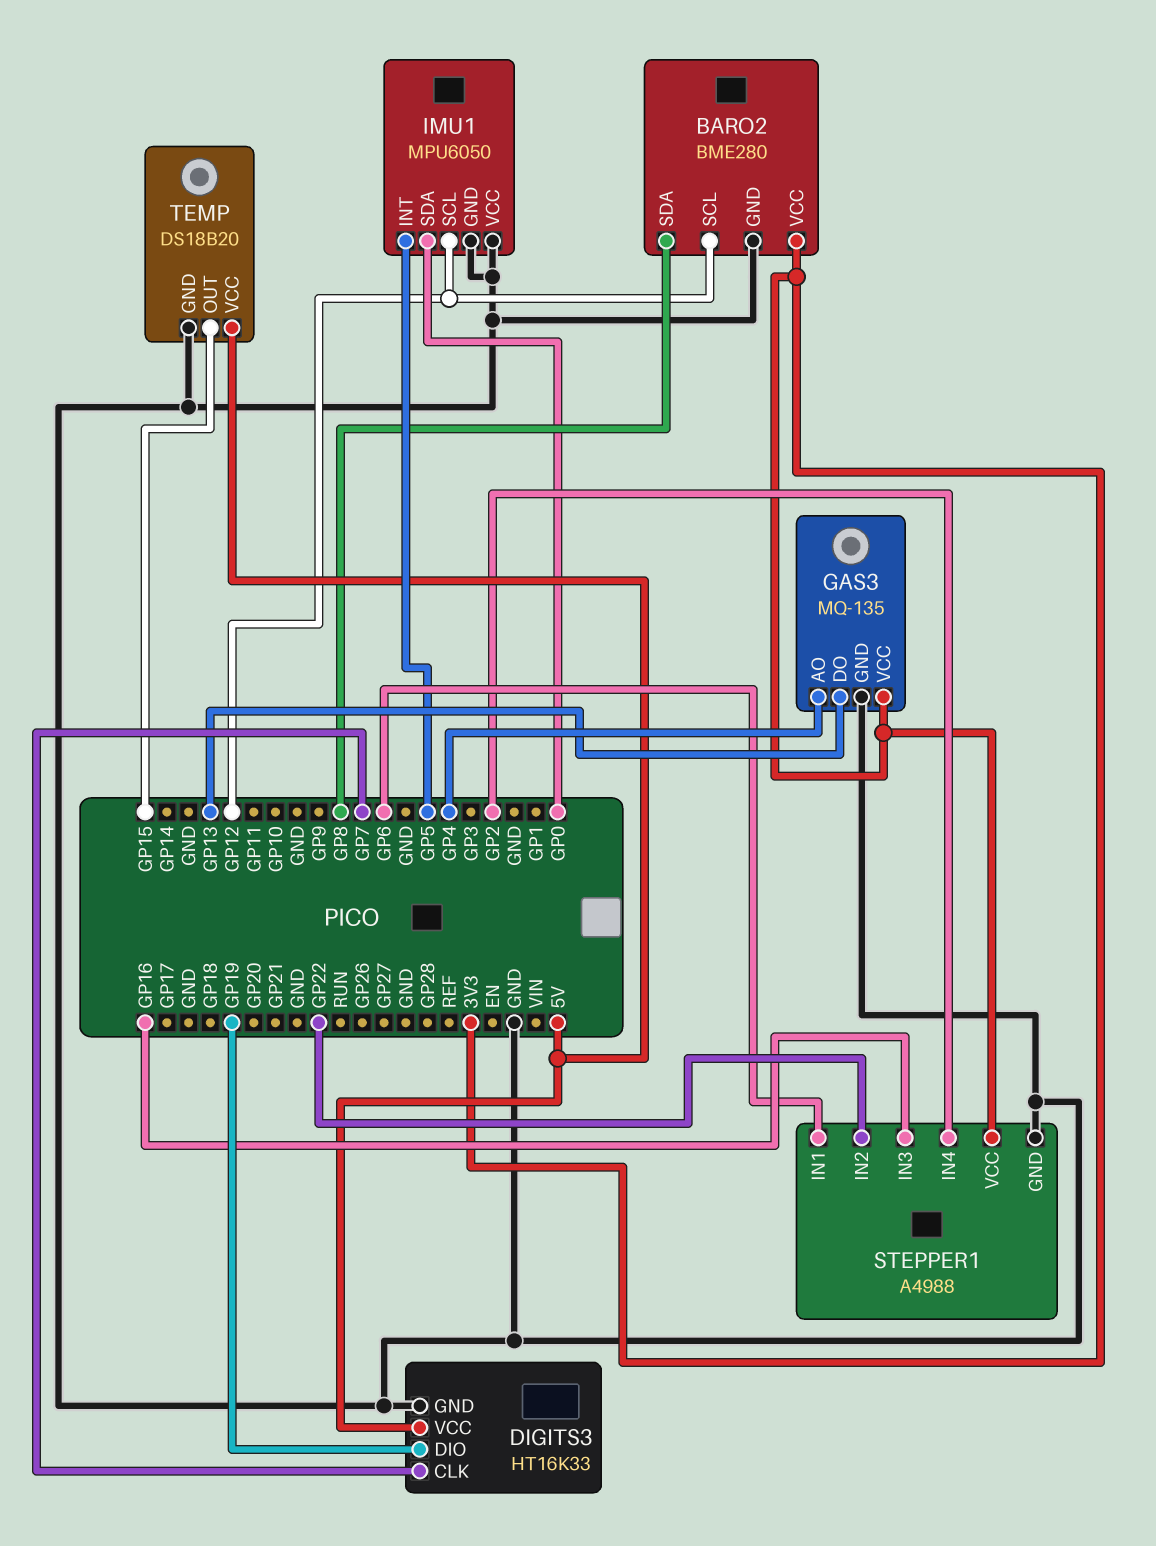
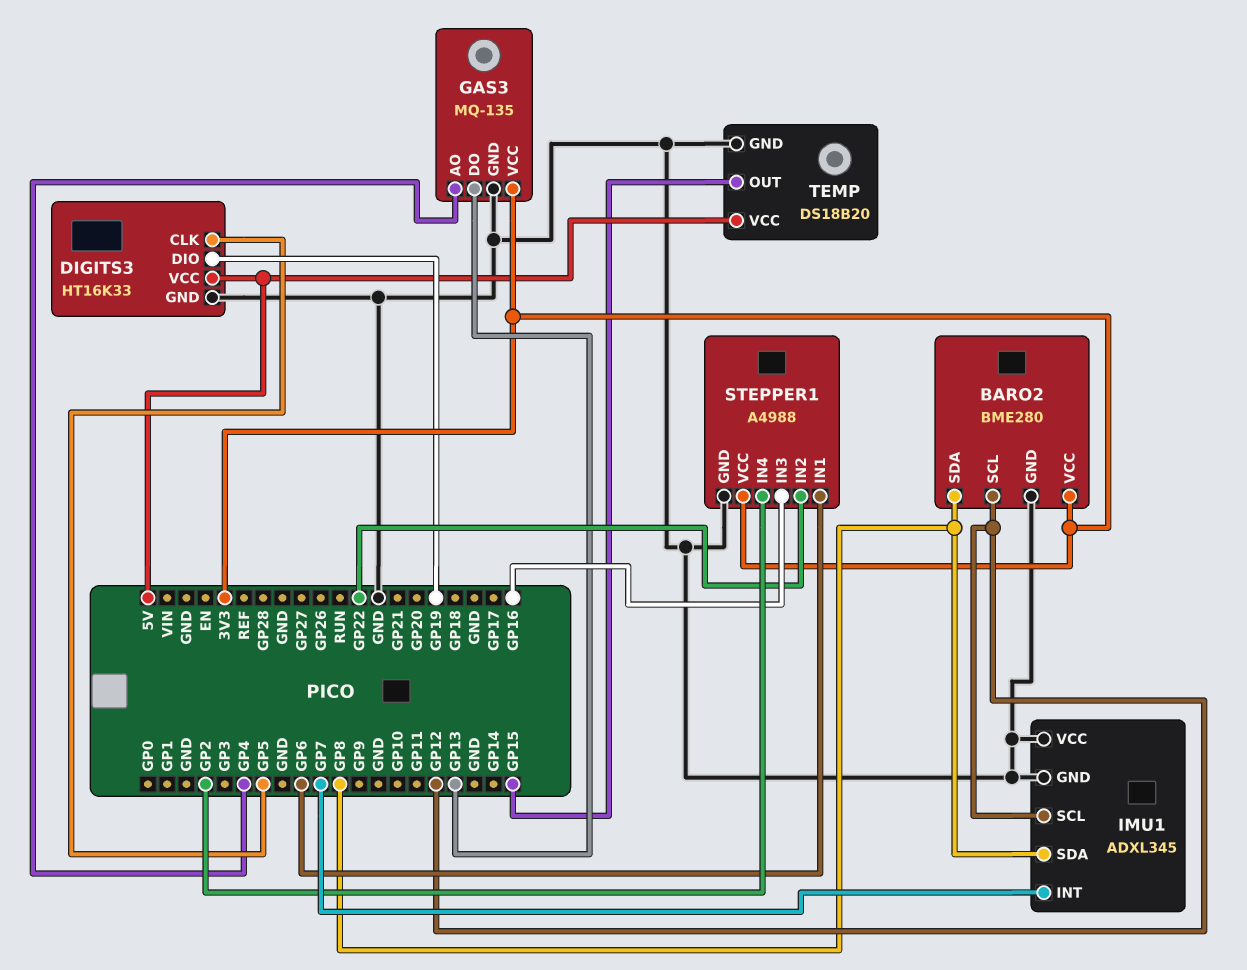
DIGITS3 pin CLK: GP7 -> GP5
IMU1: MPU6050 -> ADXL345
IMU1 pin INT: GP5 -> GP7
IMU1 pin SDA: GP0 -> GP8

